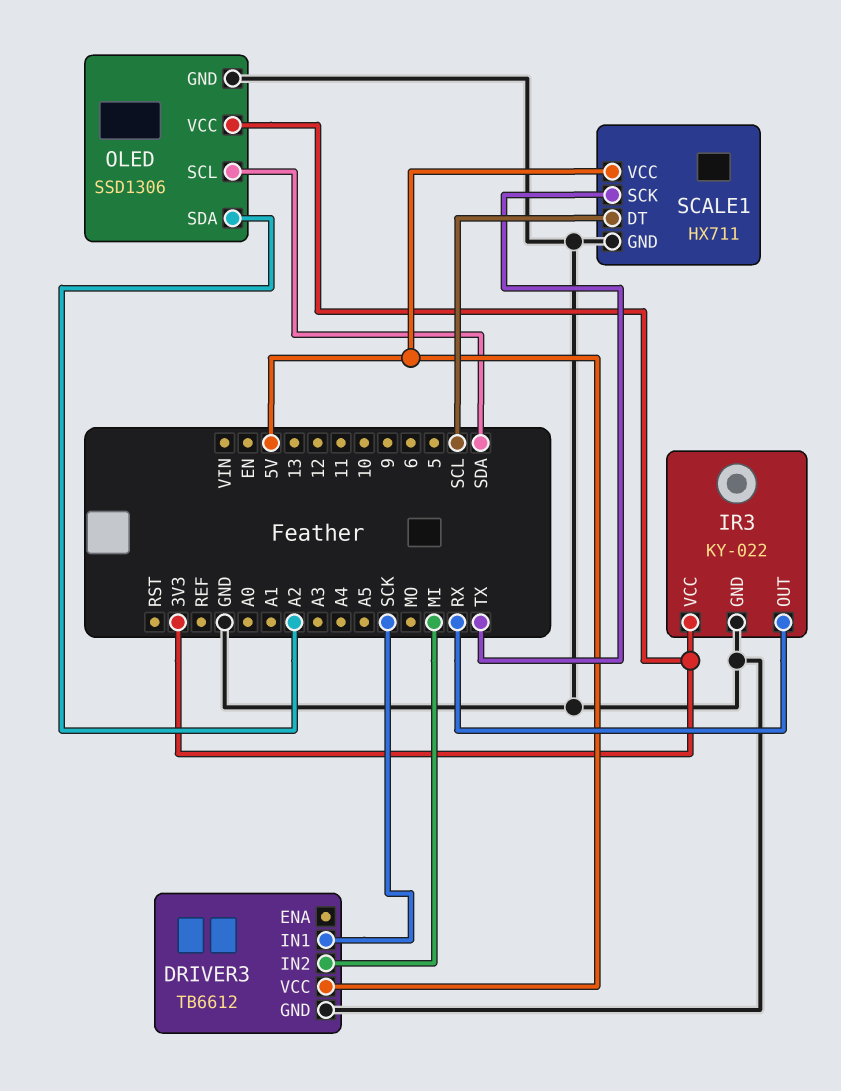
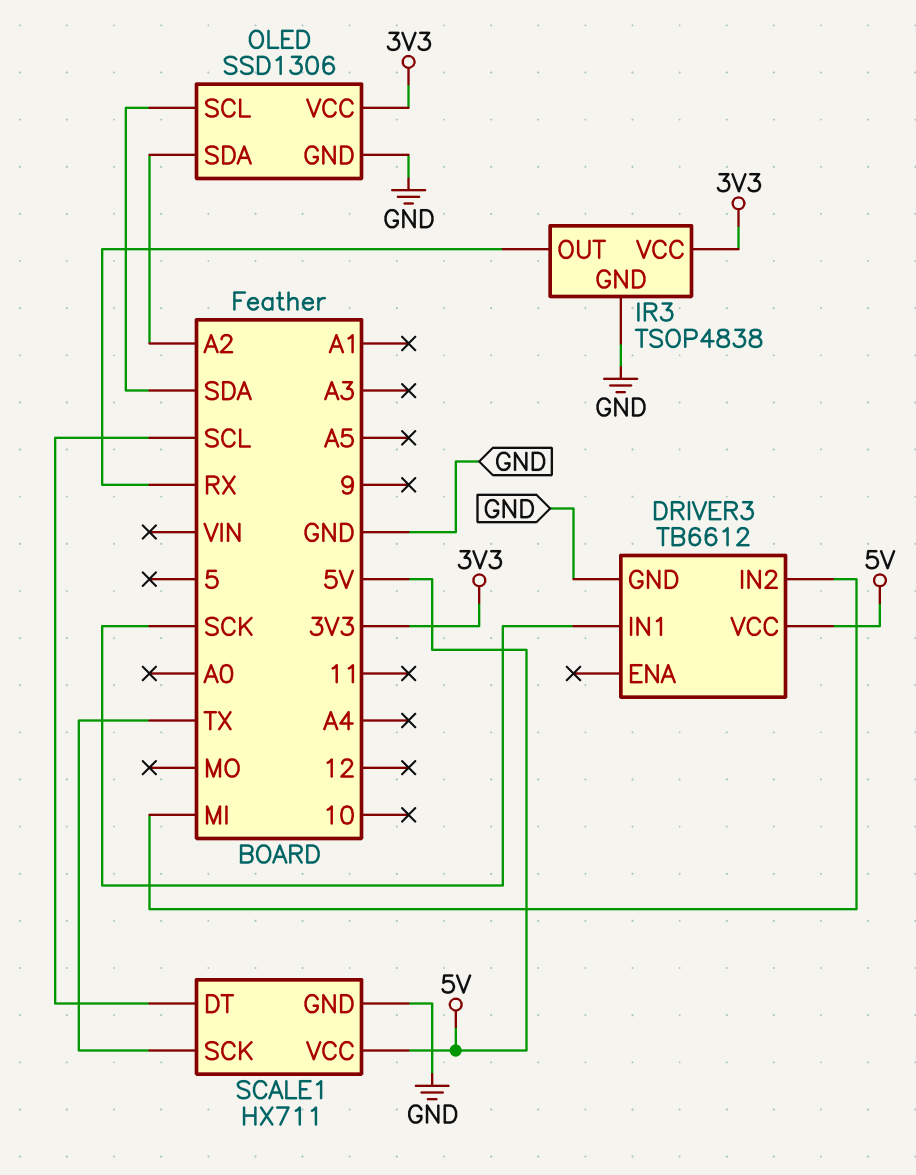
IR3: KY-022 -> TSOP4838

